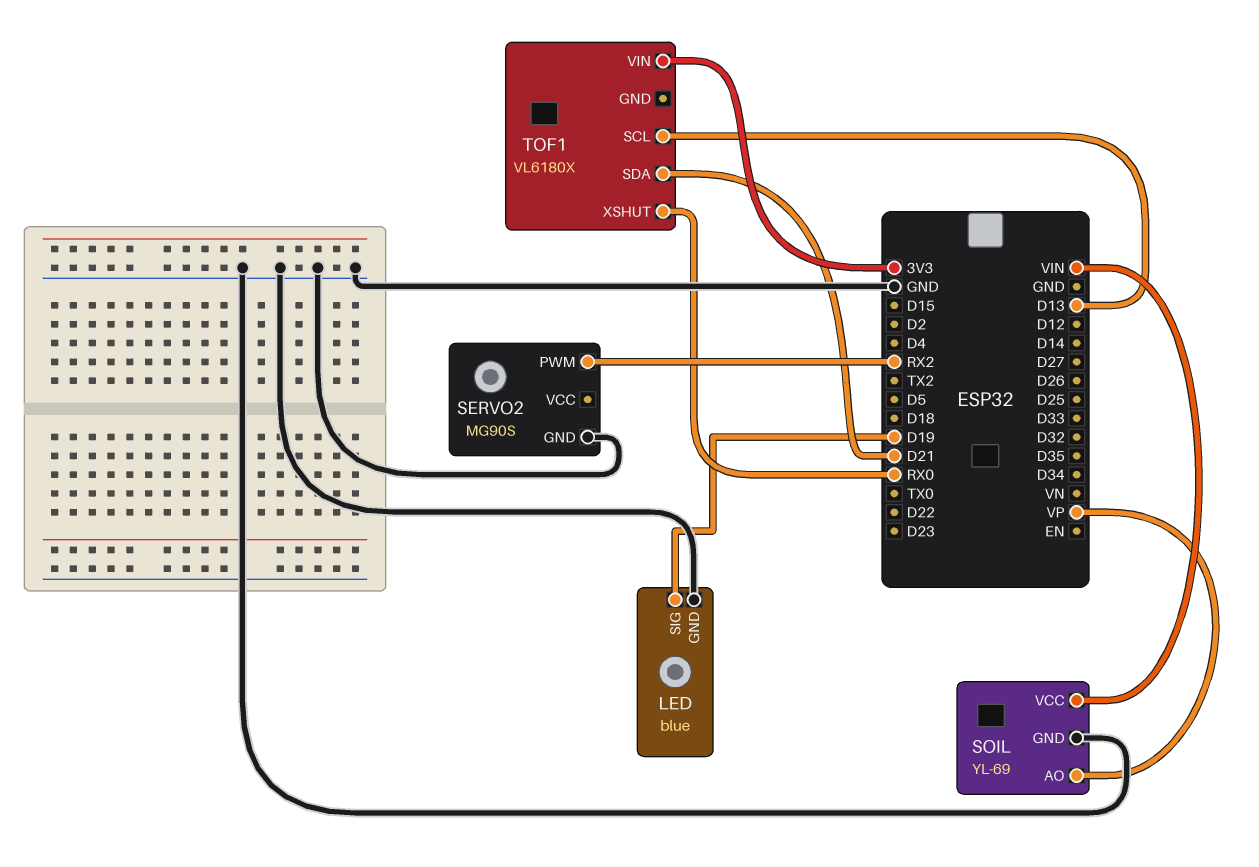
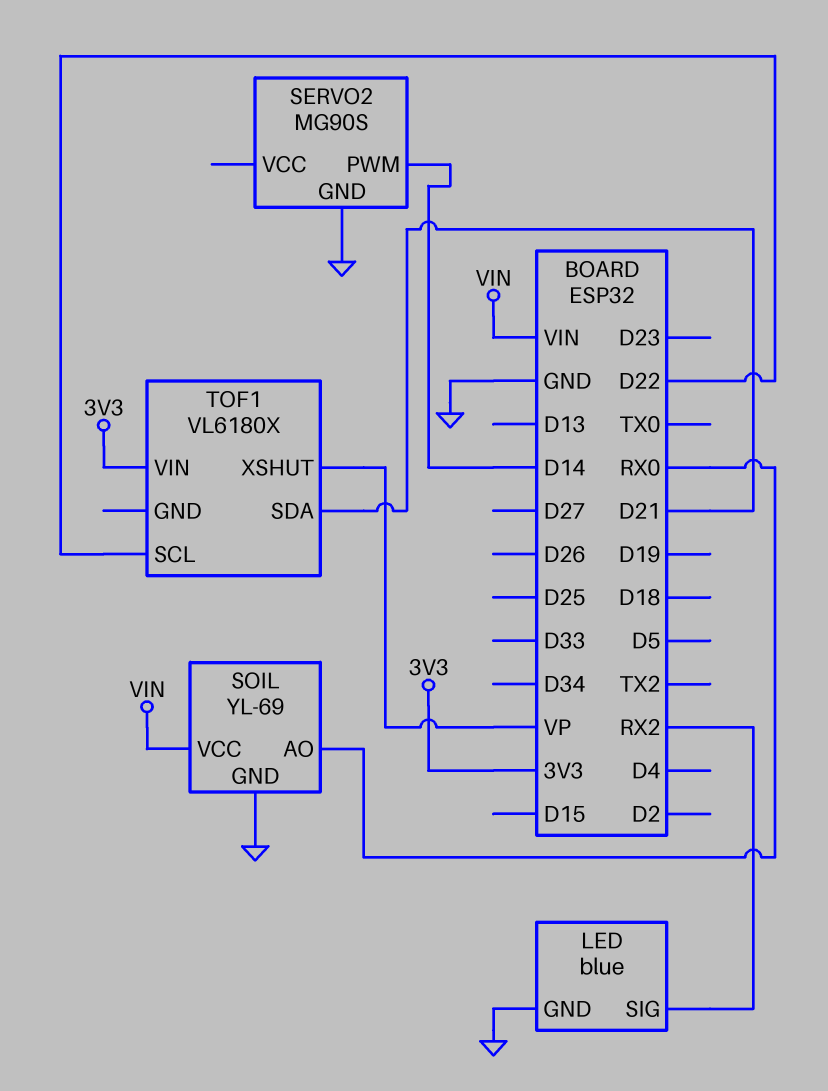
LED pin SIG: D19 -> RX2
SERVO2 pin PWM: RX2 -> D14
SOIL pin AO: VP -> RX0
TOF1 pin SCL: D13 -> D22
TOF1 pin XSHUT: RX0 -> VP

